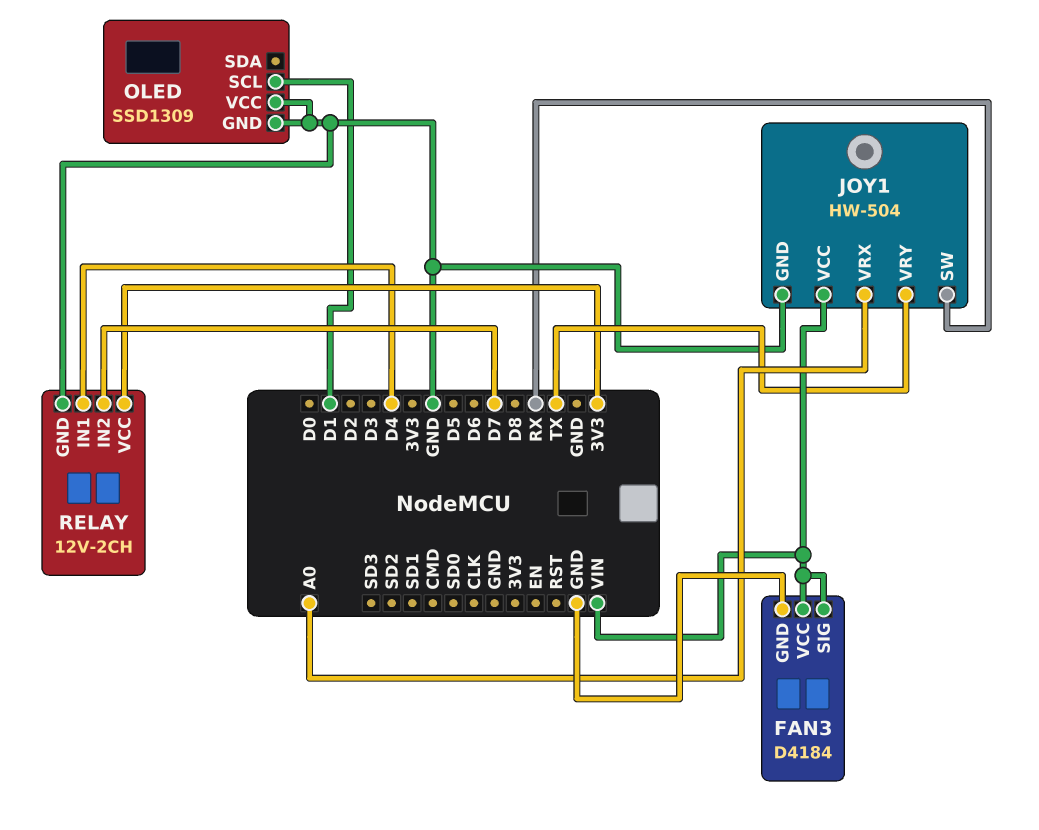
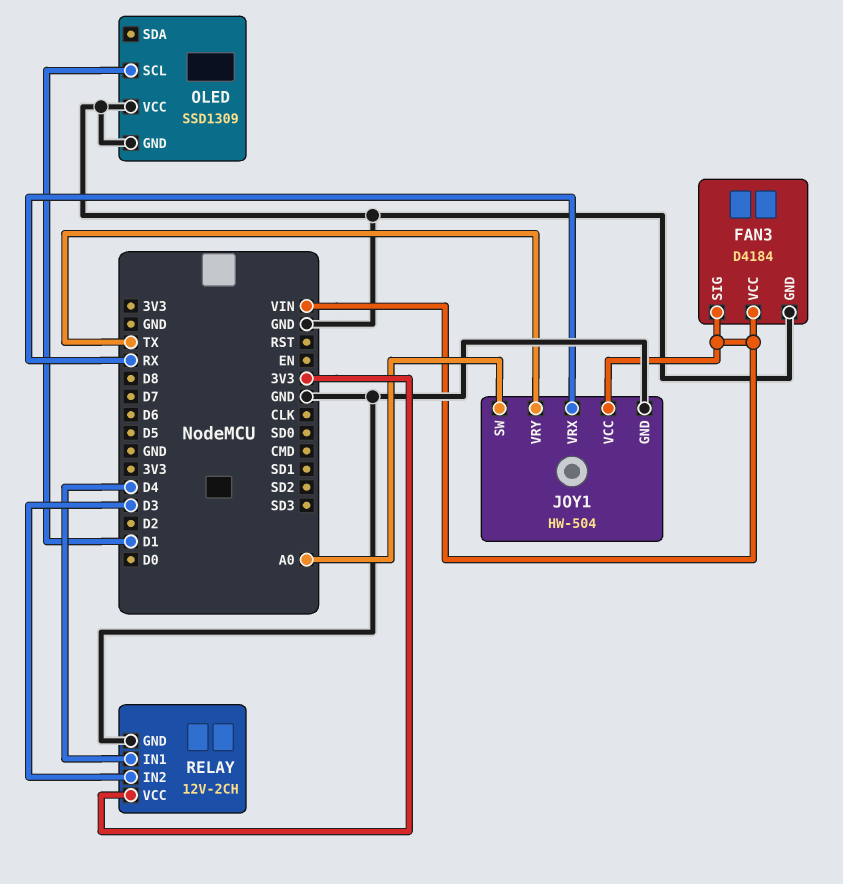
JOY1 pin SW: RX -> A0
JOY1 pin VRX: A0 -> RX
RELAY pin IN2: D7 -> D3

